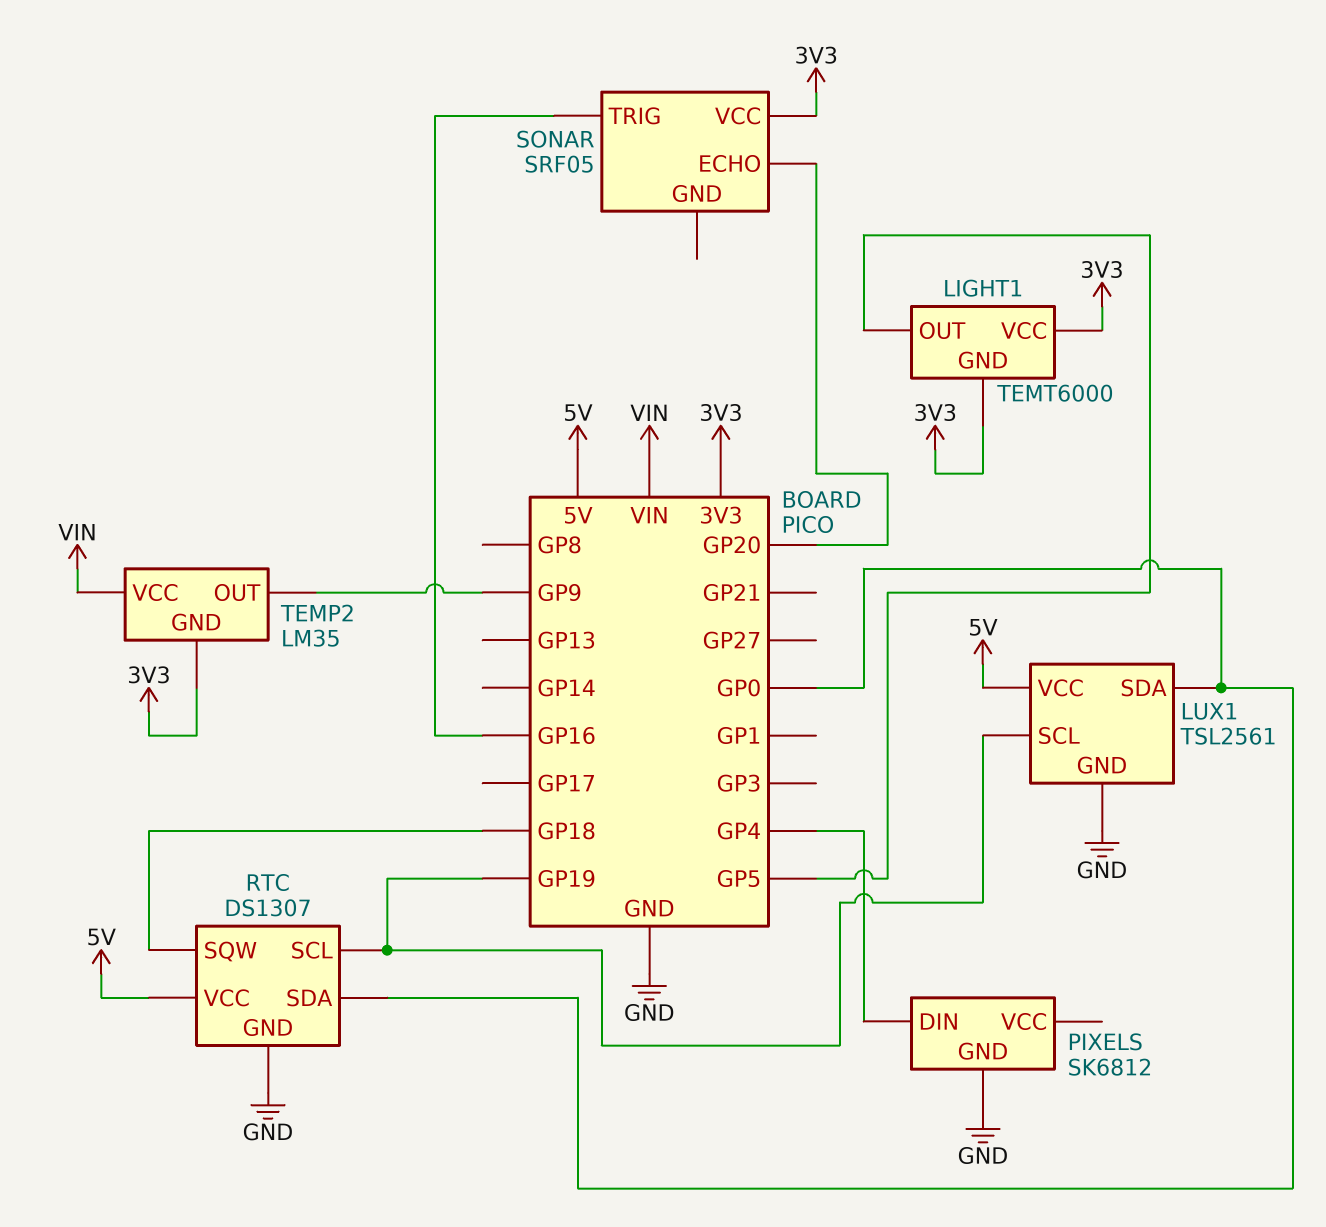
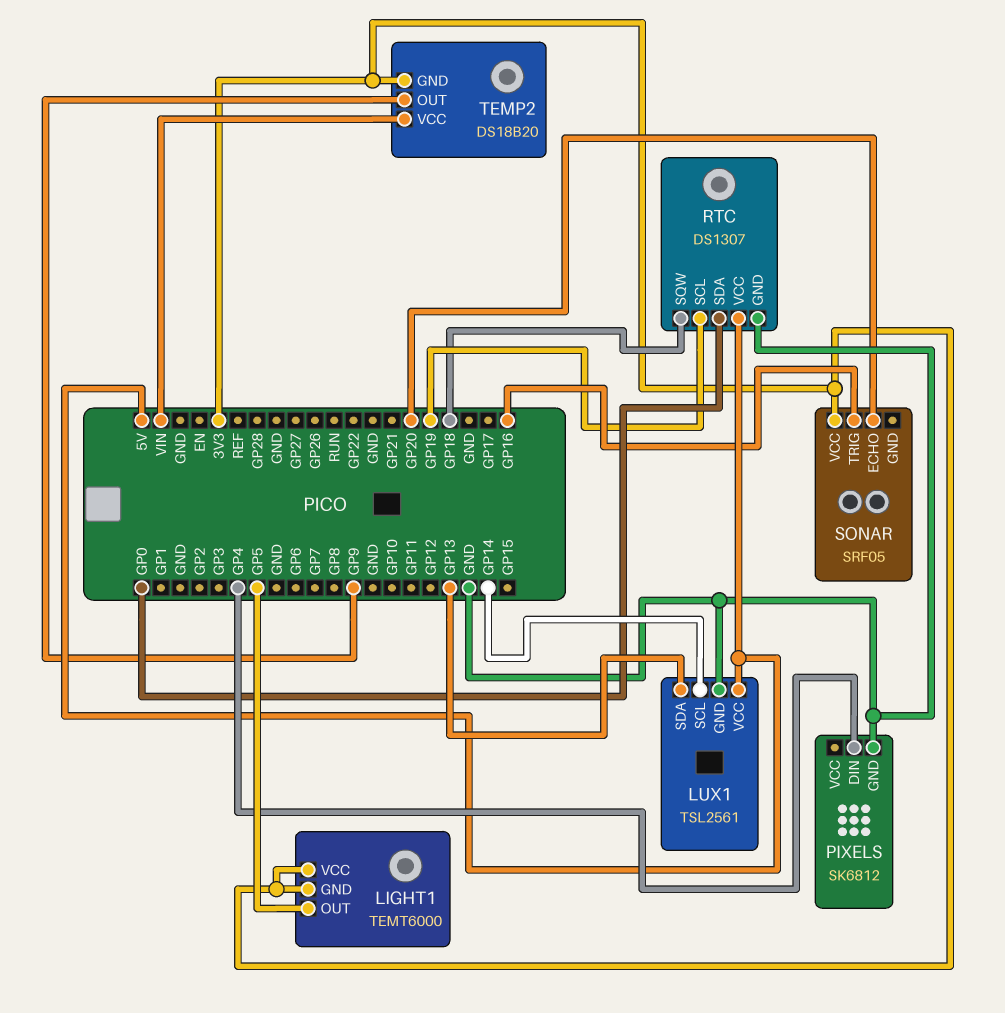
LUX1 pin SCL: GP19 -> GP14
LUX1 pin SDA: GP0 -> GP13
TEMP2: LM35 -> DS18B20

